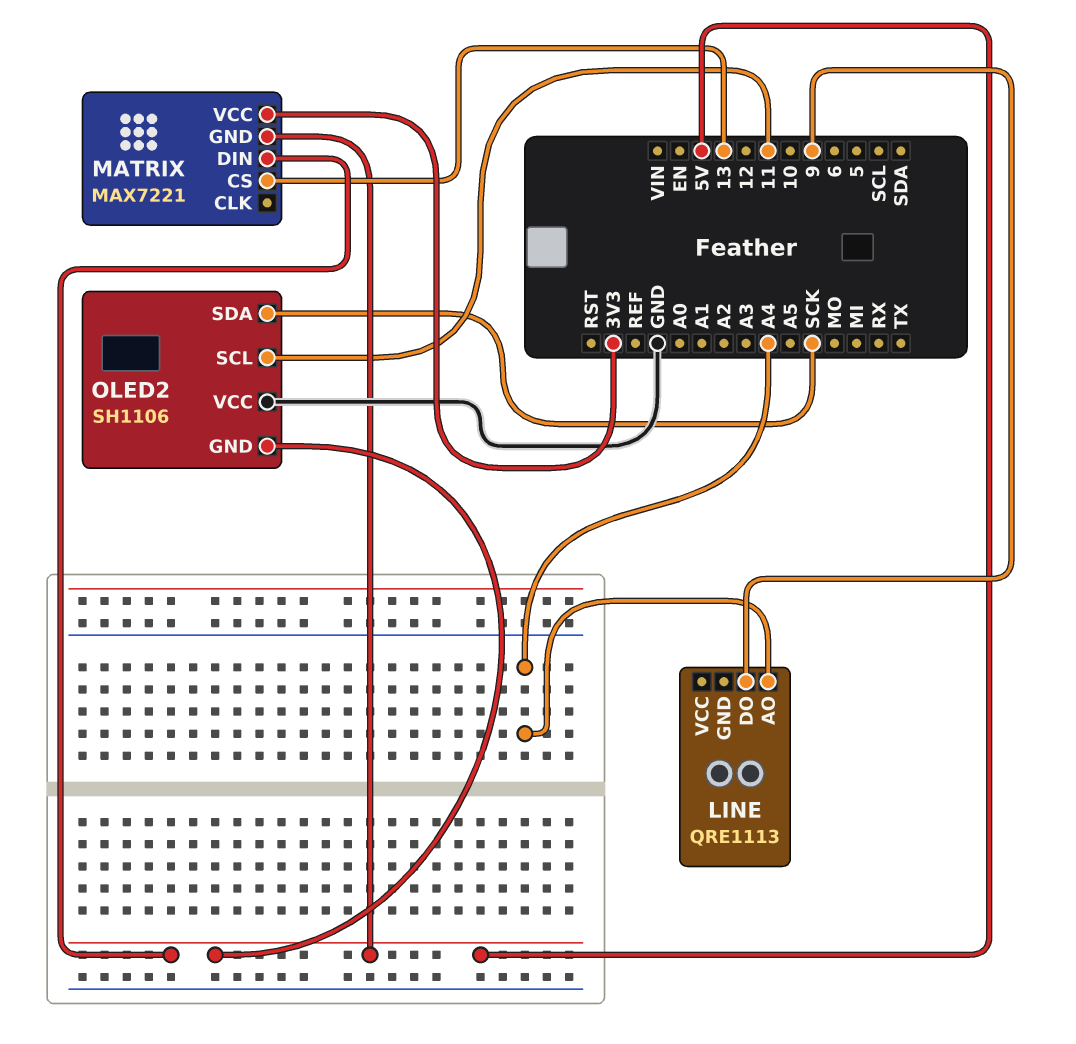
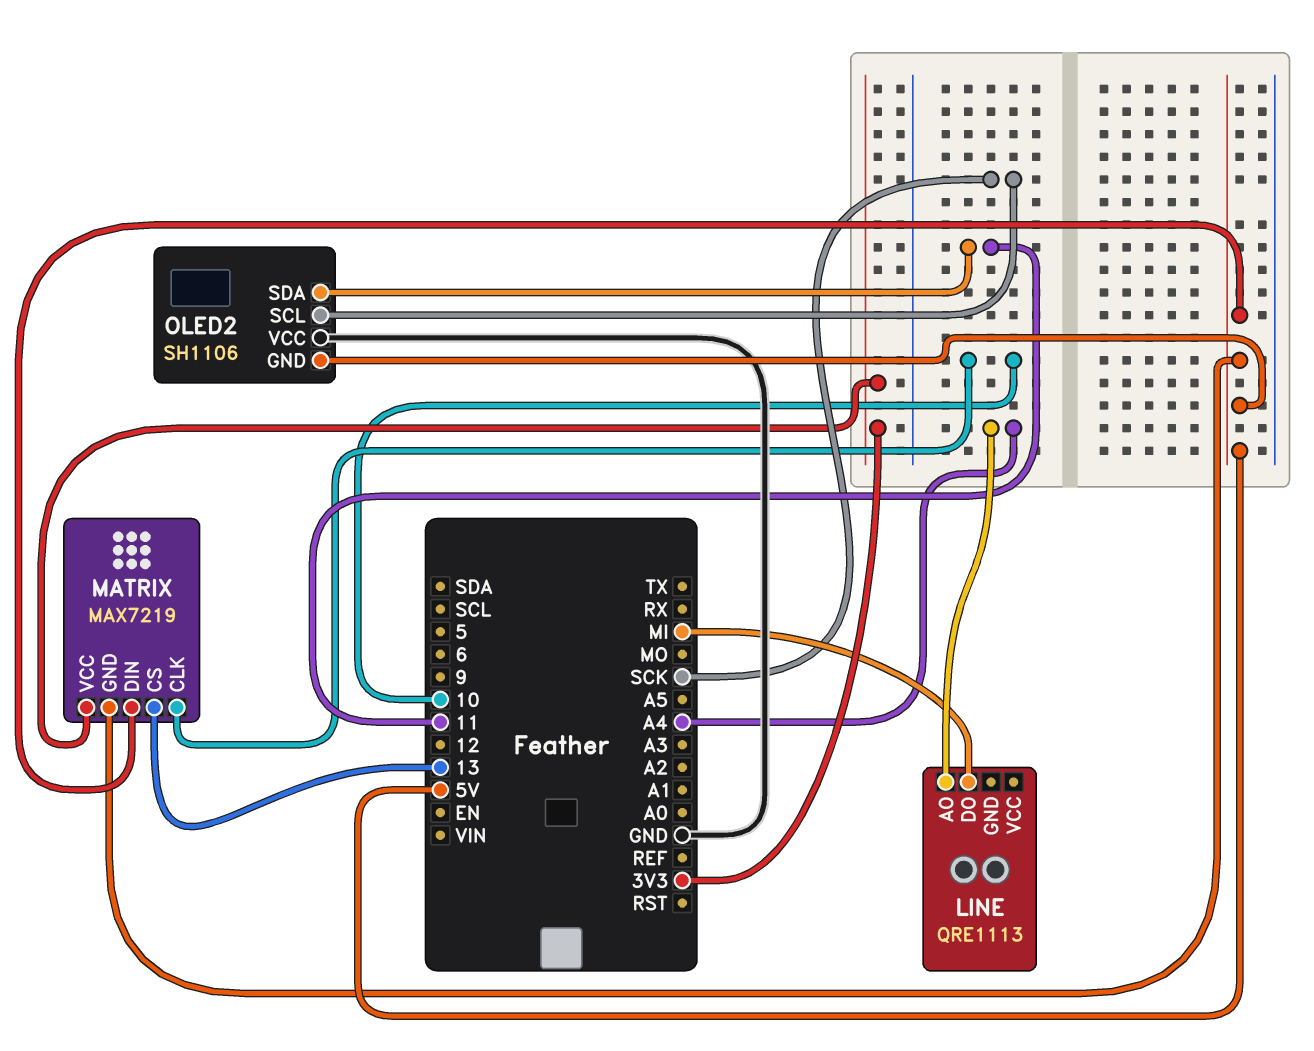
LINE pin DO: 9 -> MI
MATRIX: MAX7221 -> MAX7219
MATRIX pin CLK: none -> 10
OLED2 pin SCL: 11 -> SCK
OLED2 pin SDA: SCK -> 11

